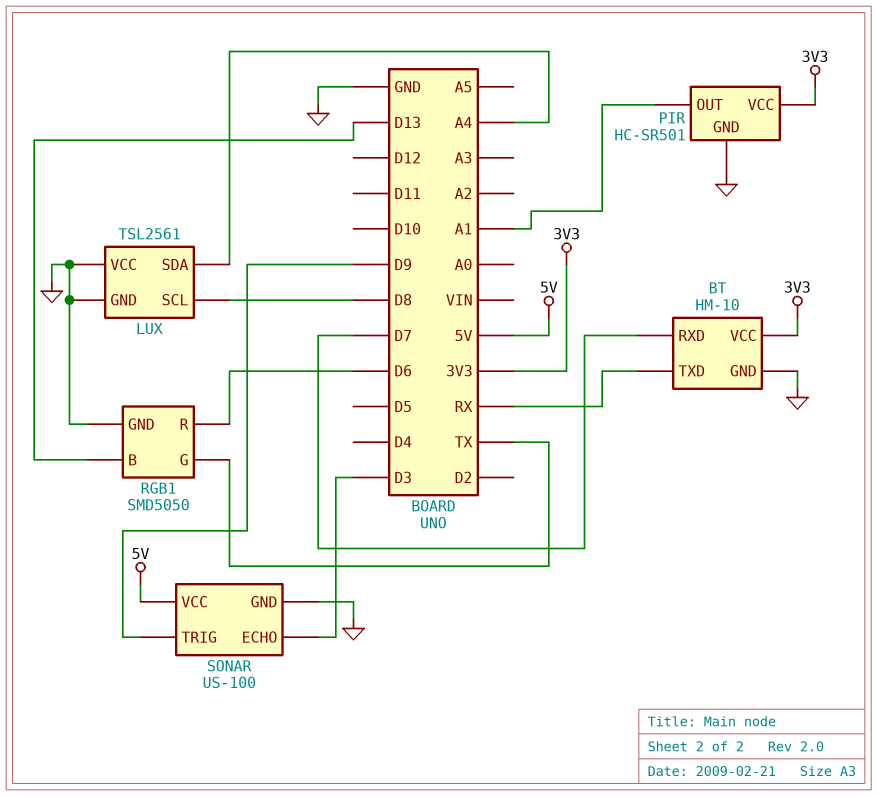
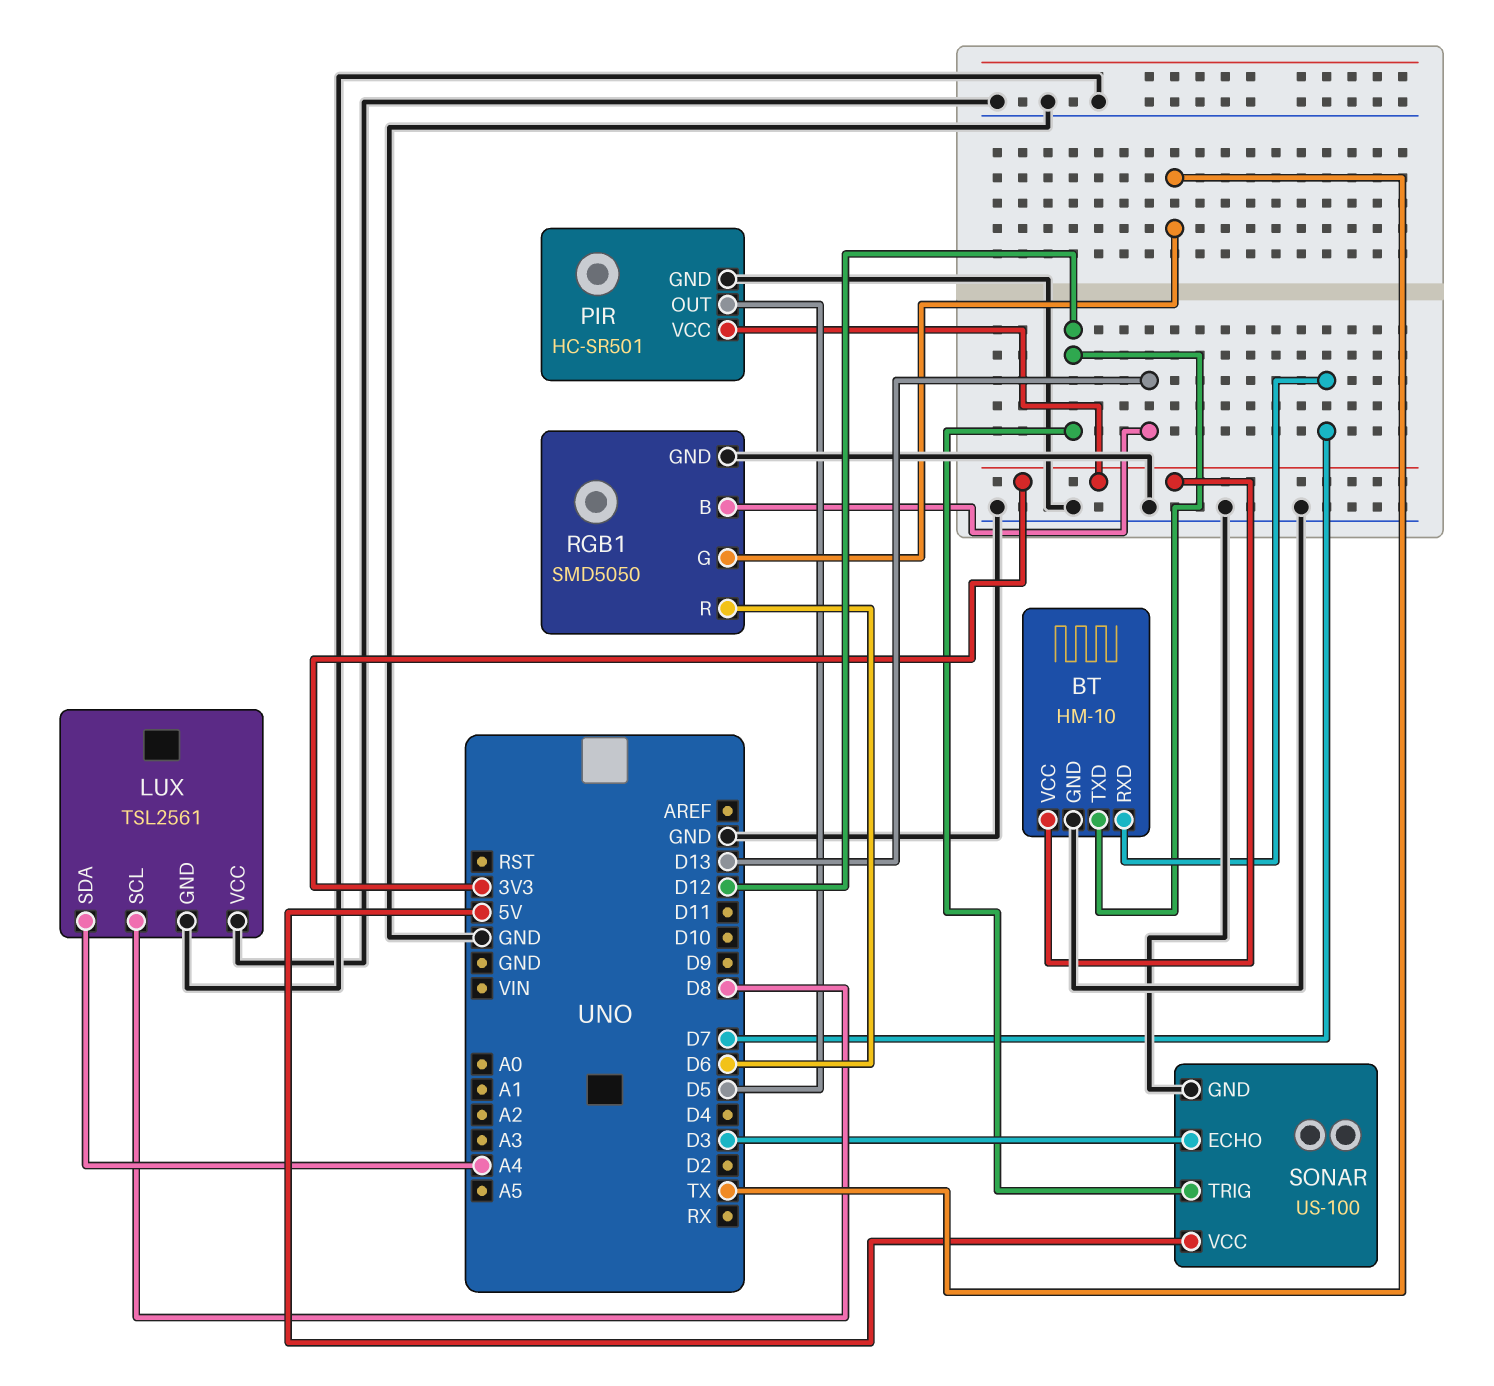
BT pin TXD: RX -> D12
PIR pin OUT: A1 -> D5
SONAR pin TRIG: D9 -> D12

